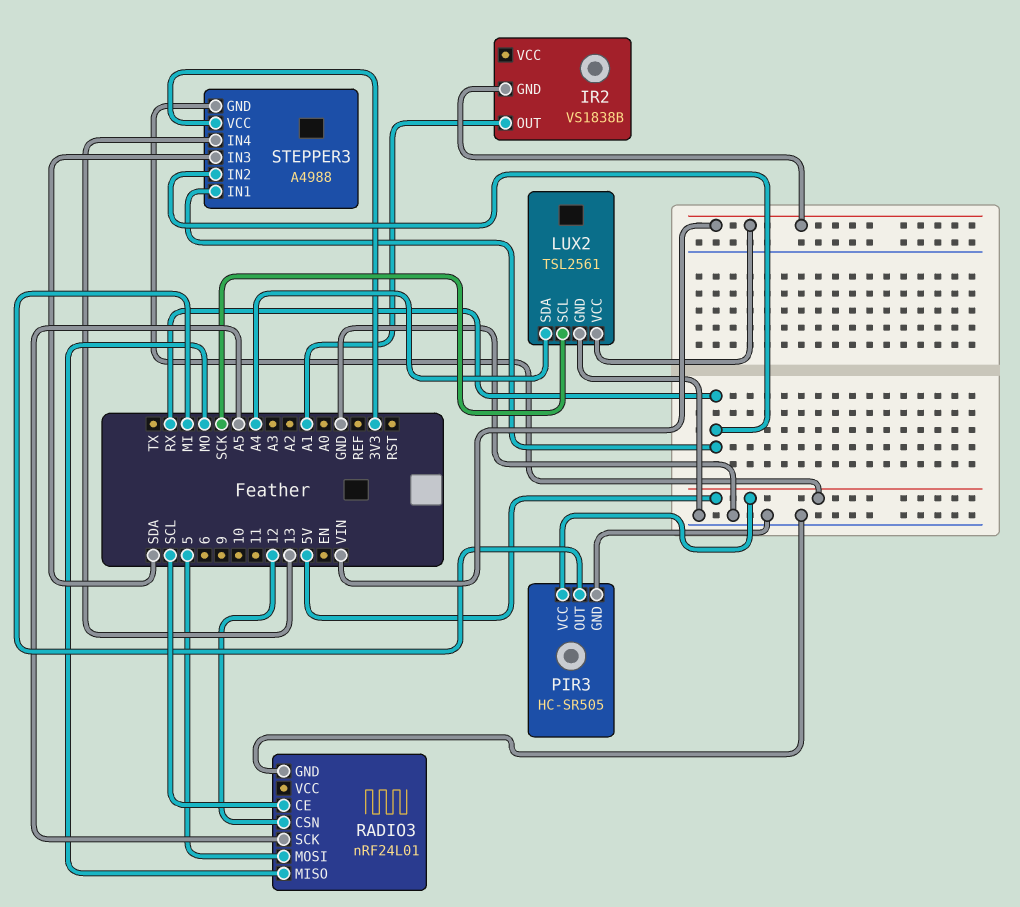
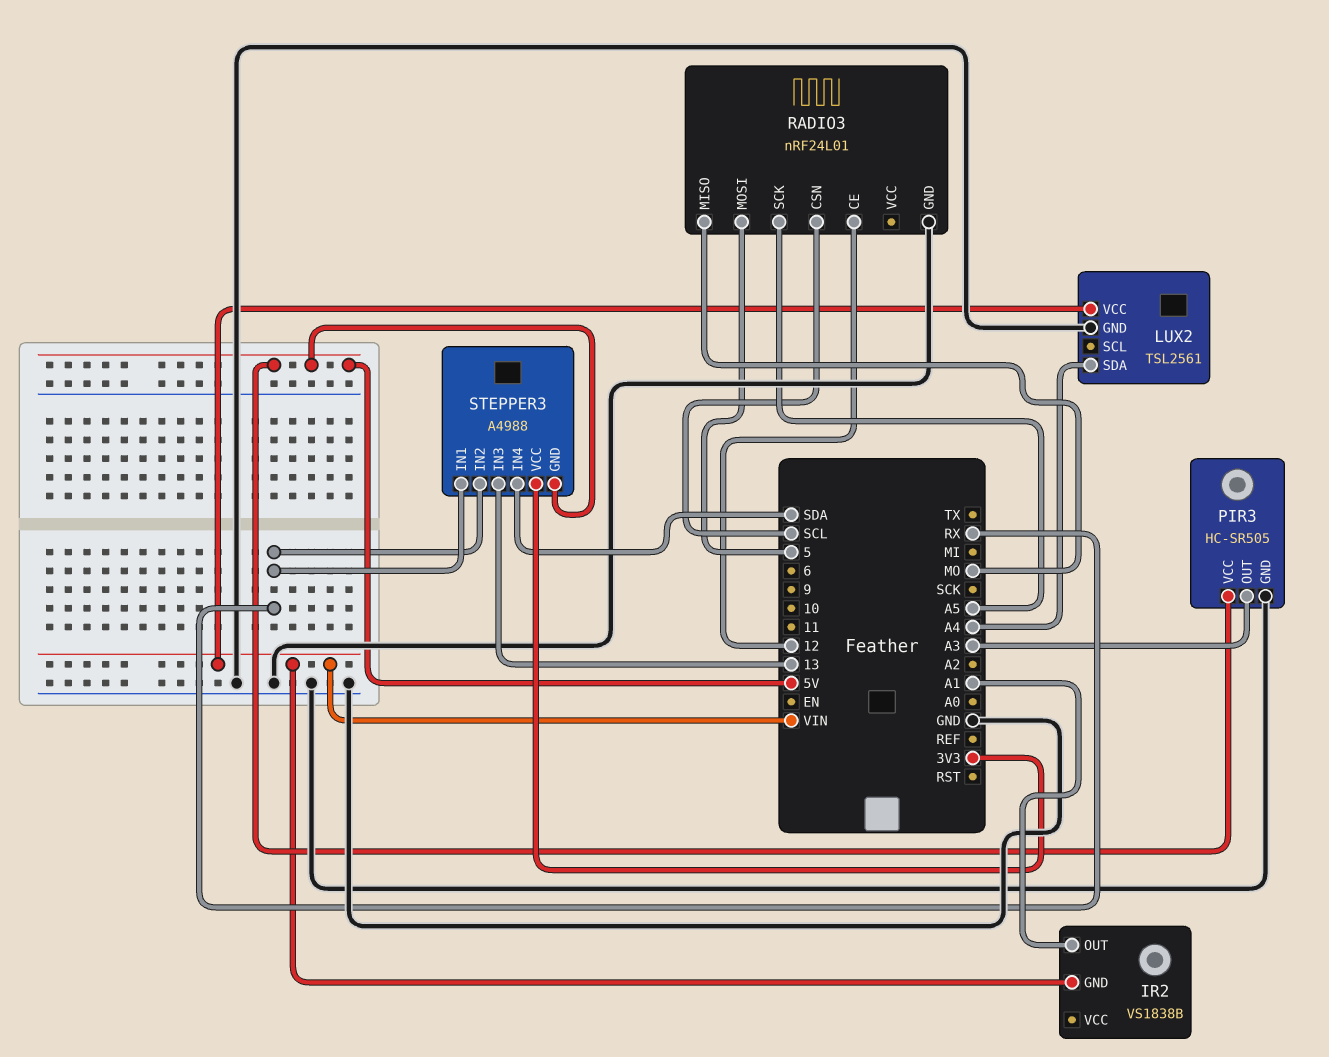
LUX2 pin SCL: SCK -> none
PIR3 pin OUT: MI -> A3
RADIO3 pin CE: SCL -> 12
RADIO3 pin CSN: 12 -> SCL
STEPPER3 pin IN3: SDA -> 13
STEPPER3 pin IN4: 13 -> SDA

